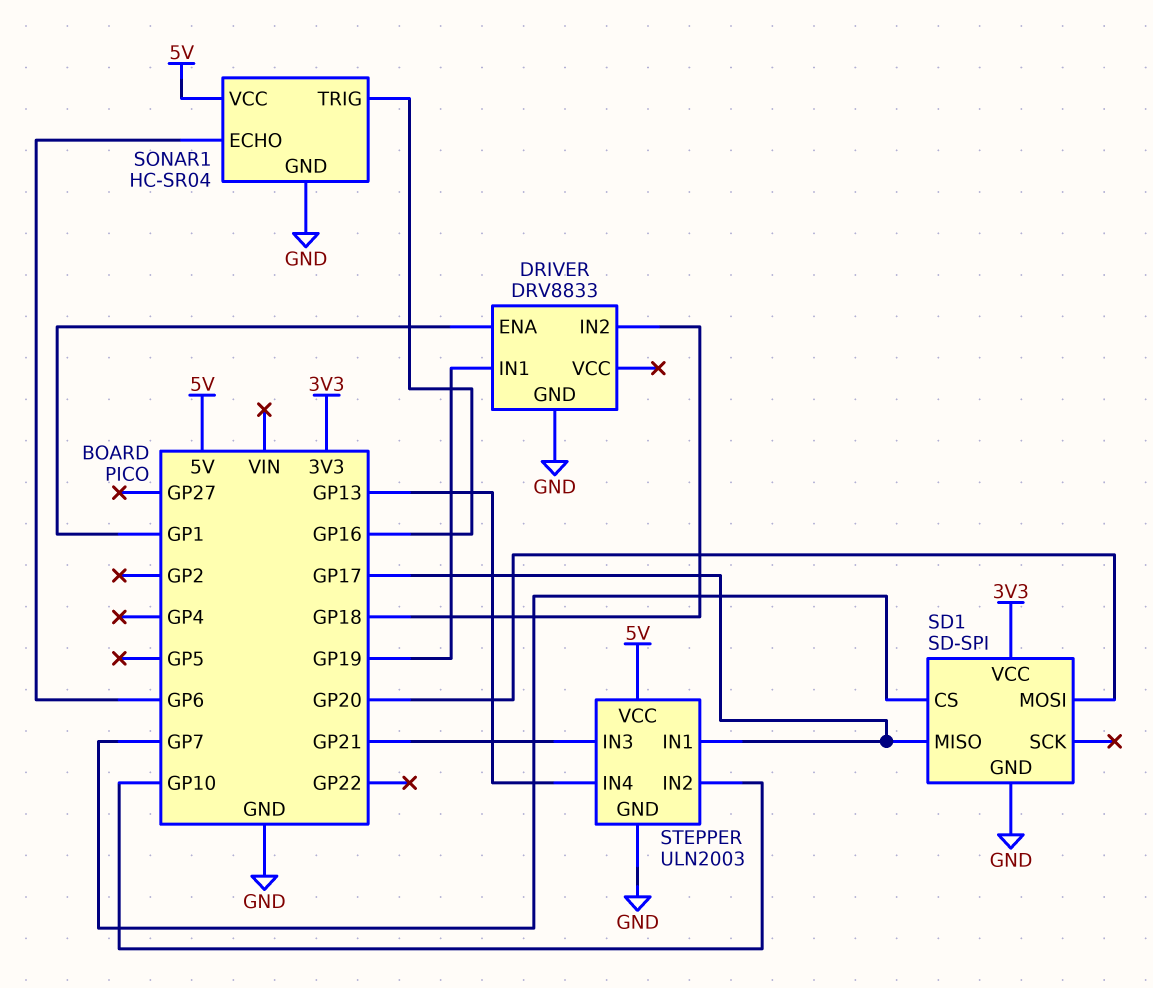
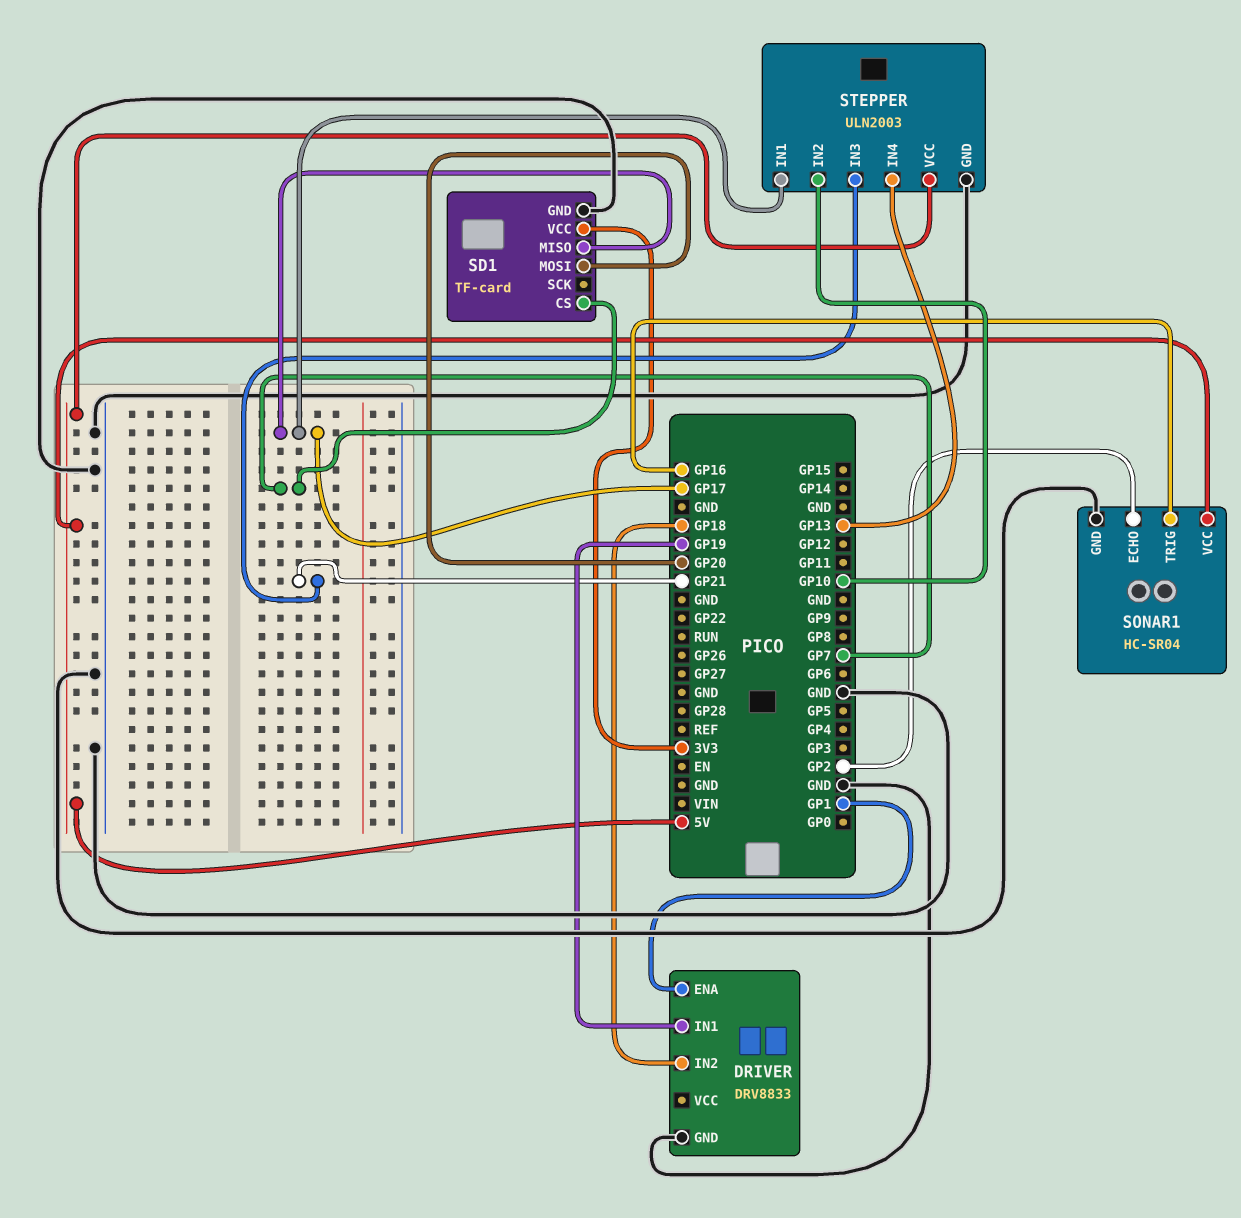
SD1: SD-SPI -> TF-card
SONAR1 pin ECHO: GP6 -> GP2

